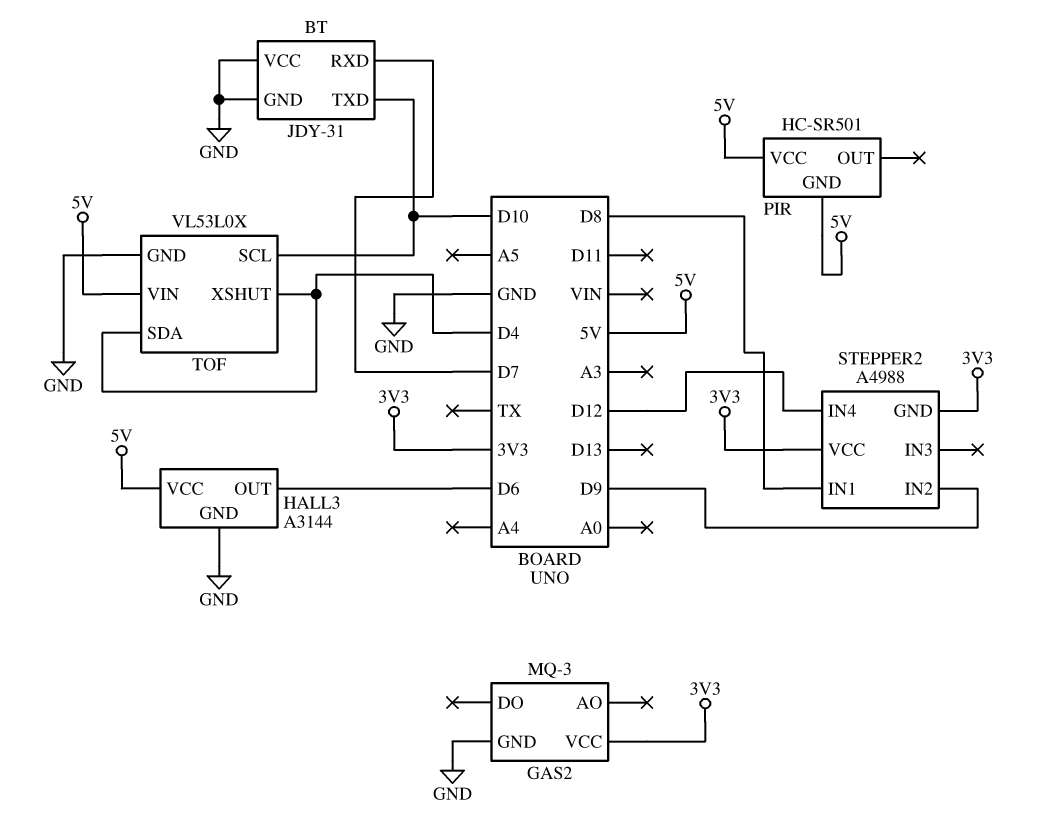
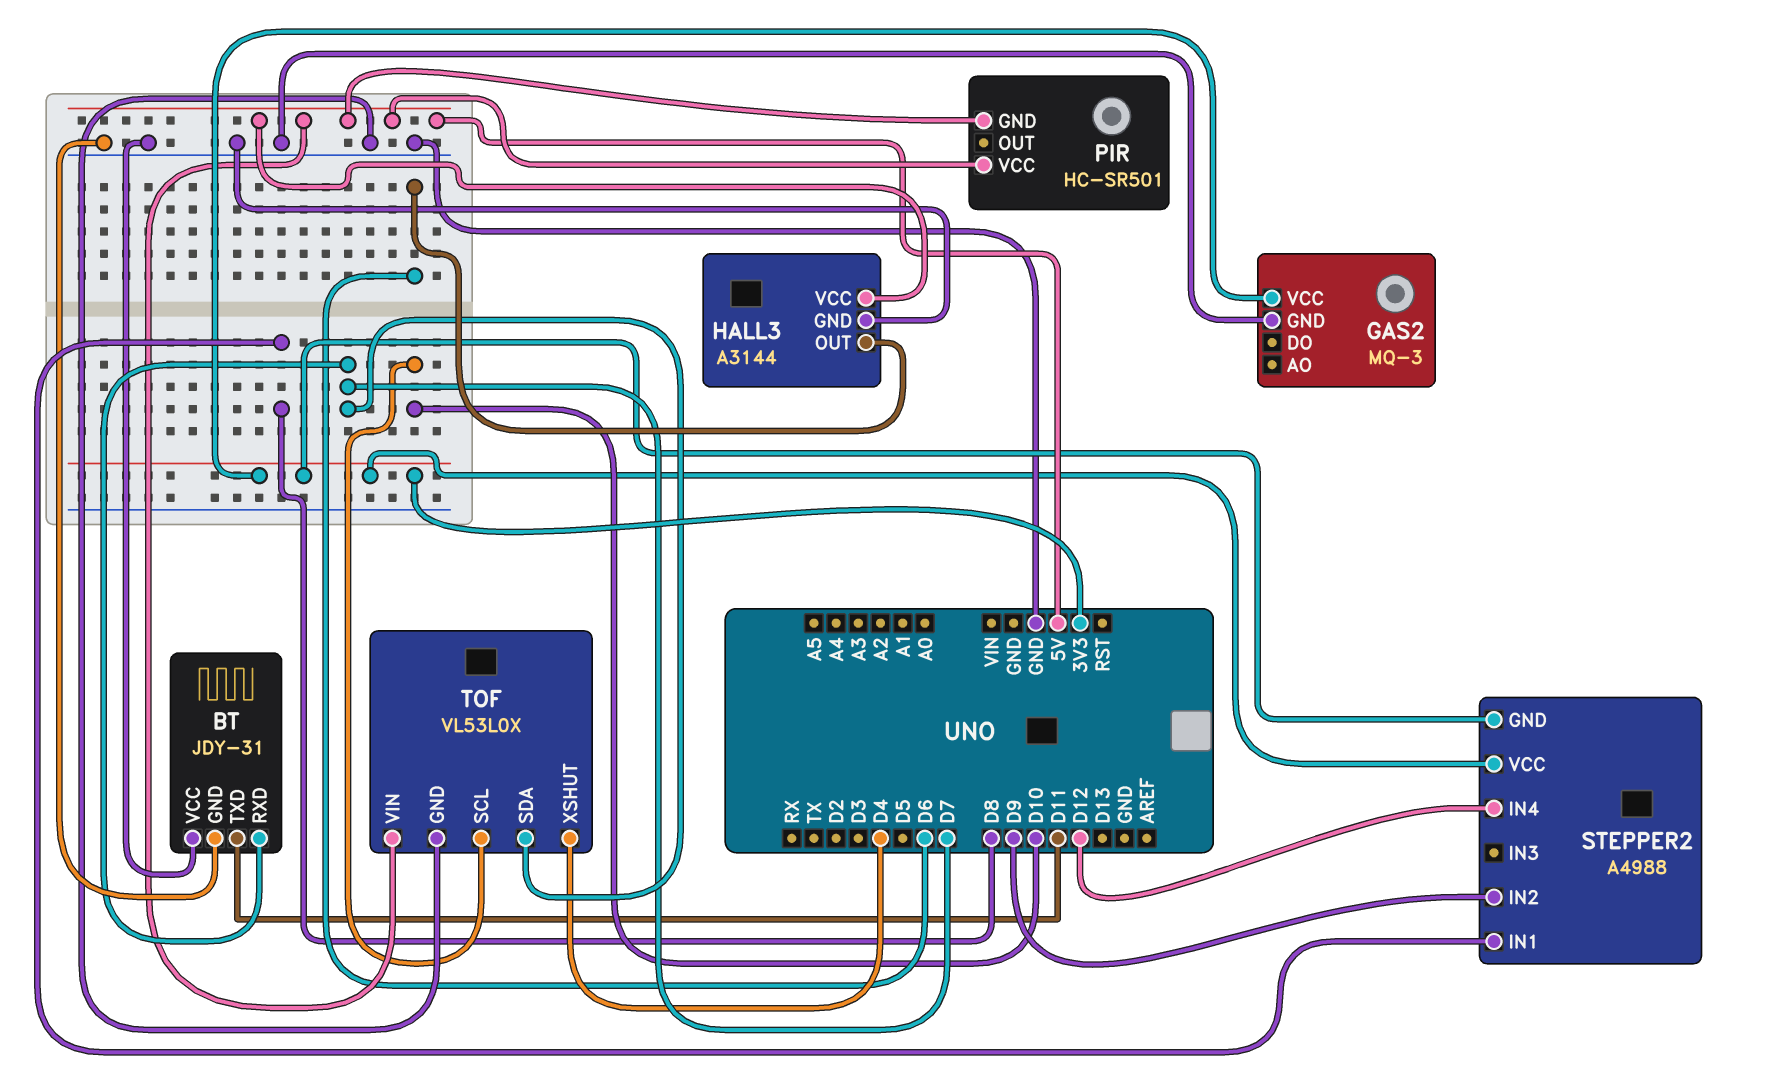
BT pin TXD: D10 -> D11
TOF pin SDA: D4 -> D7

